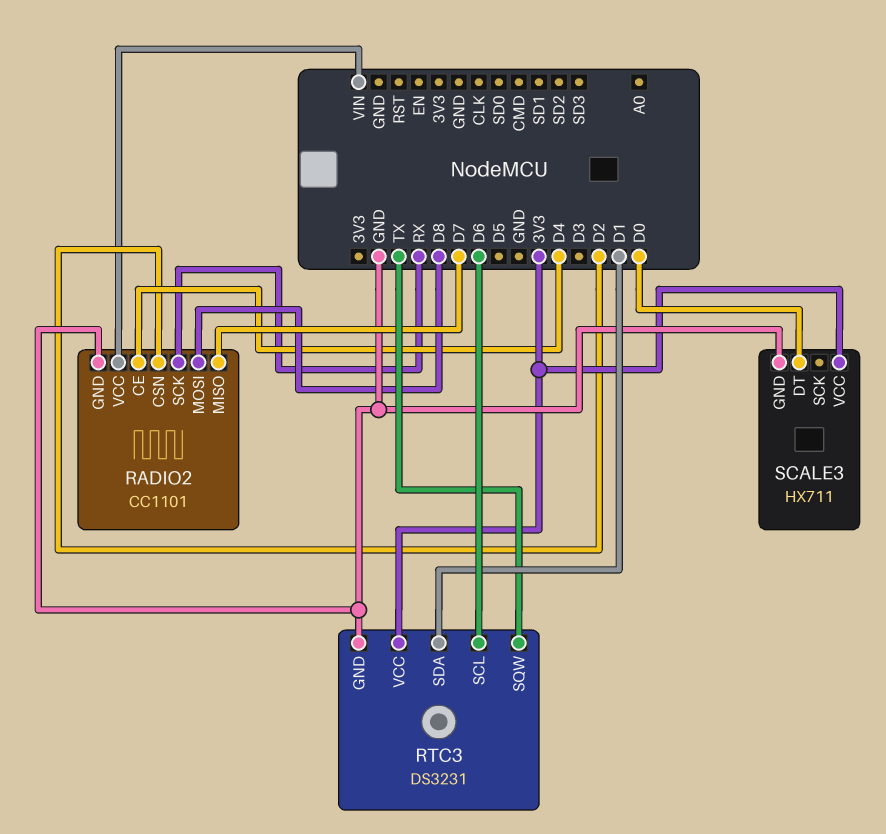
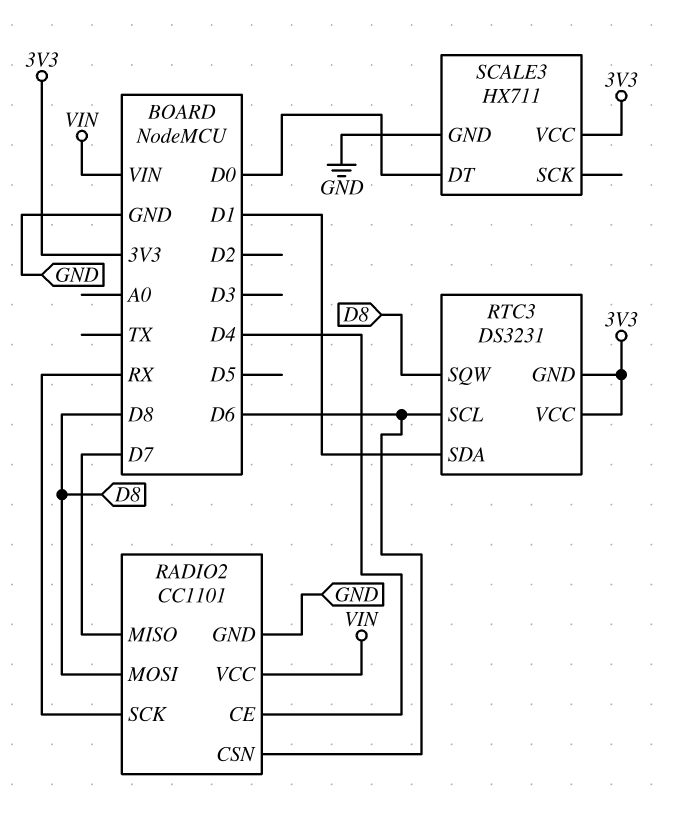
RADIO2 pin CSN: D2 -> D6
RTC3 pin GND: GND -> 3V3
RTC3 pin SQW: TX -> D8

